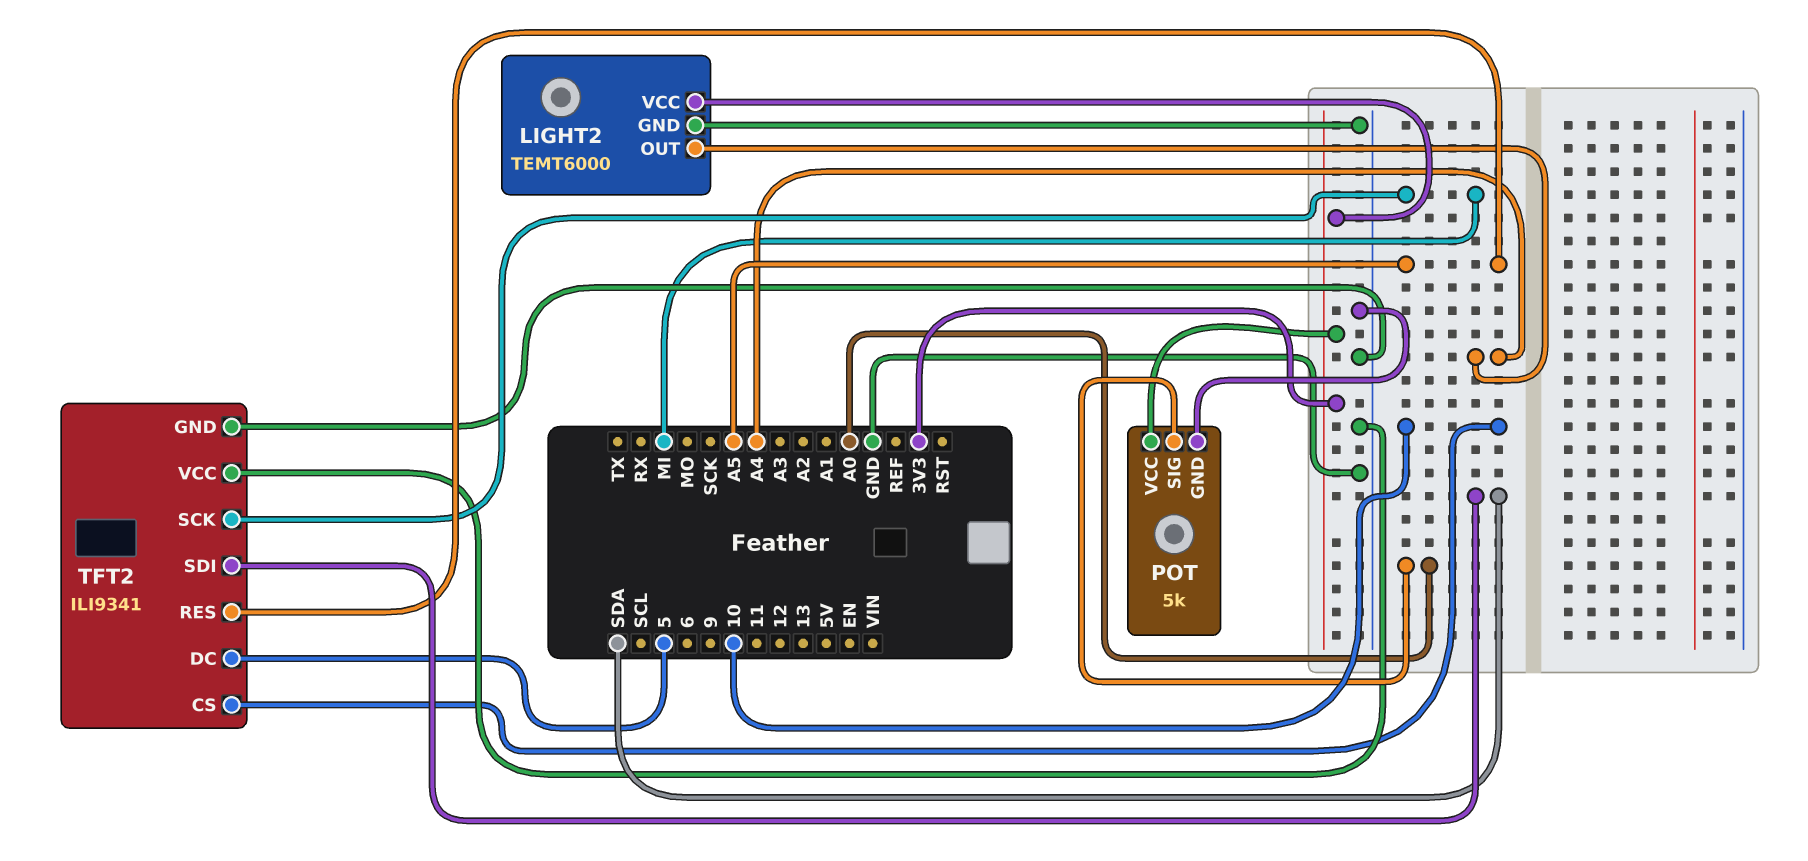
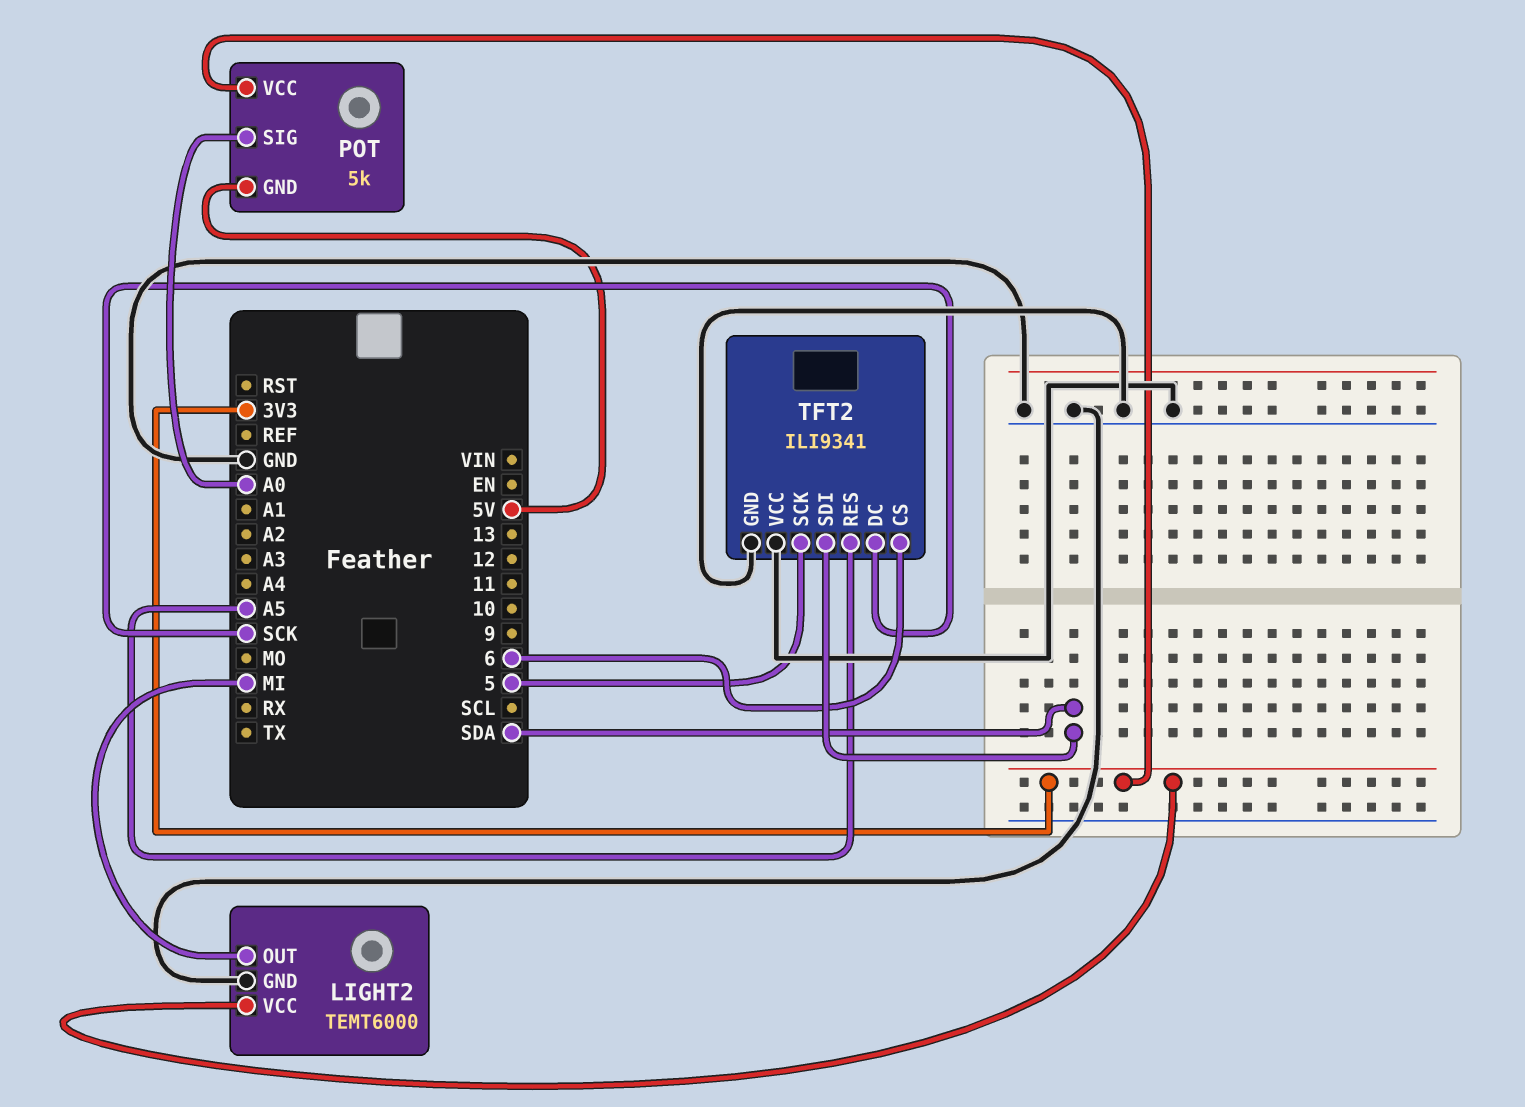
LIGHT2 pin OUT: A4 -> MI
POT pin GND: GND -> 5V
TFT2 pin CS: 10 -> 6
TFT2 pin DC: 5 -> SCK
TFT2 pin SCK: MI -> 5

